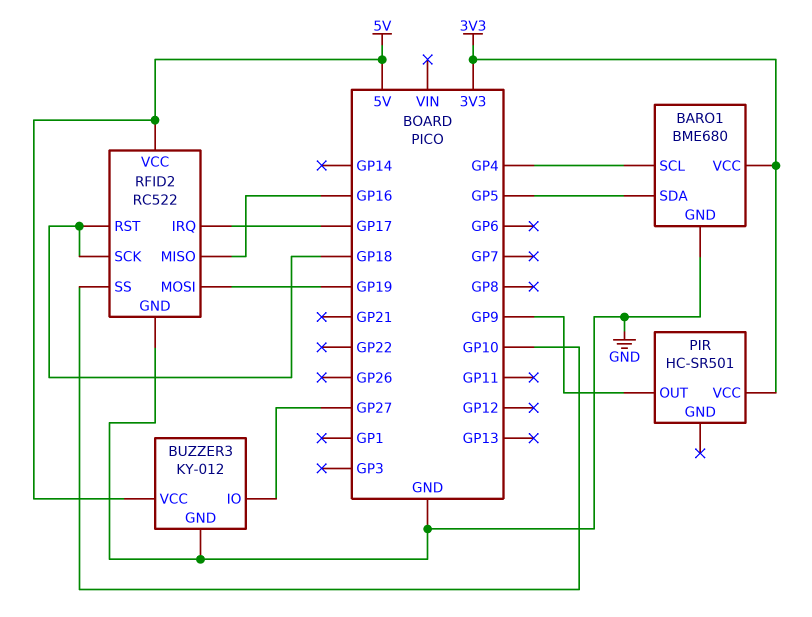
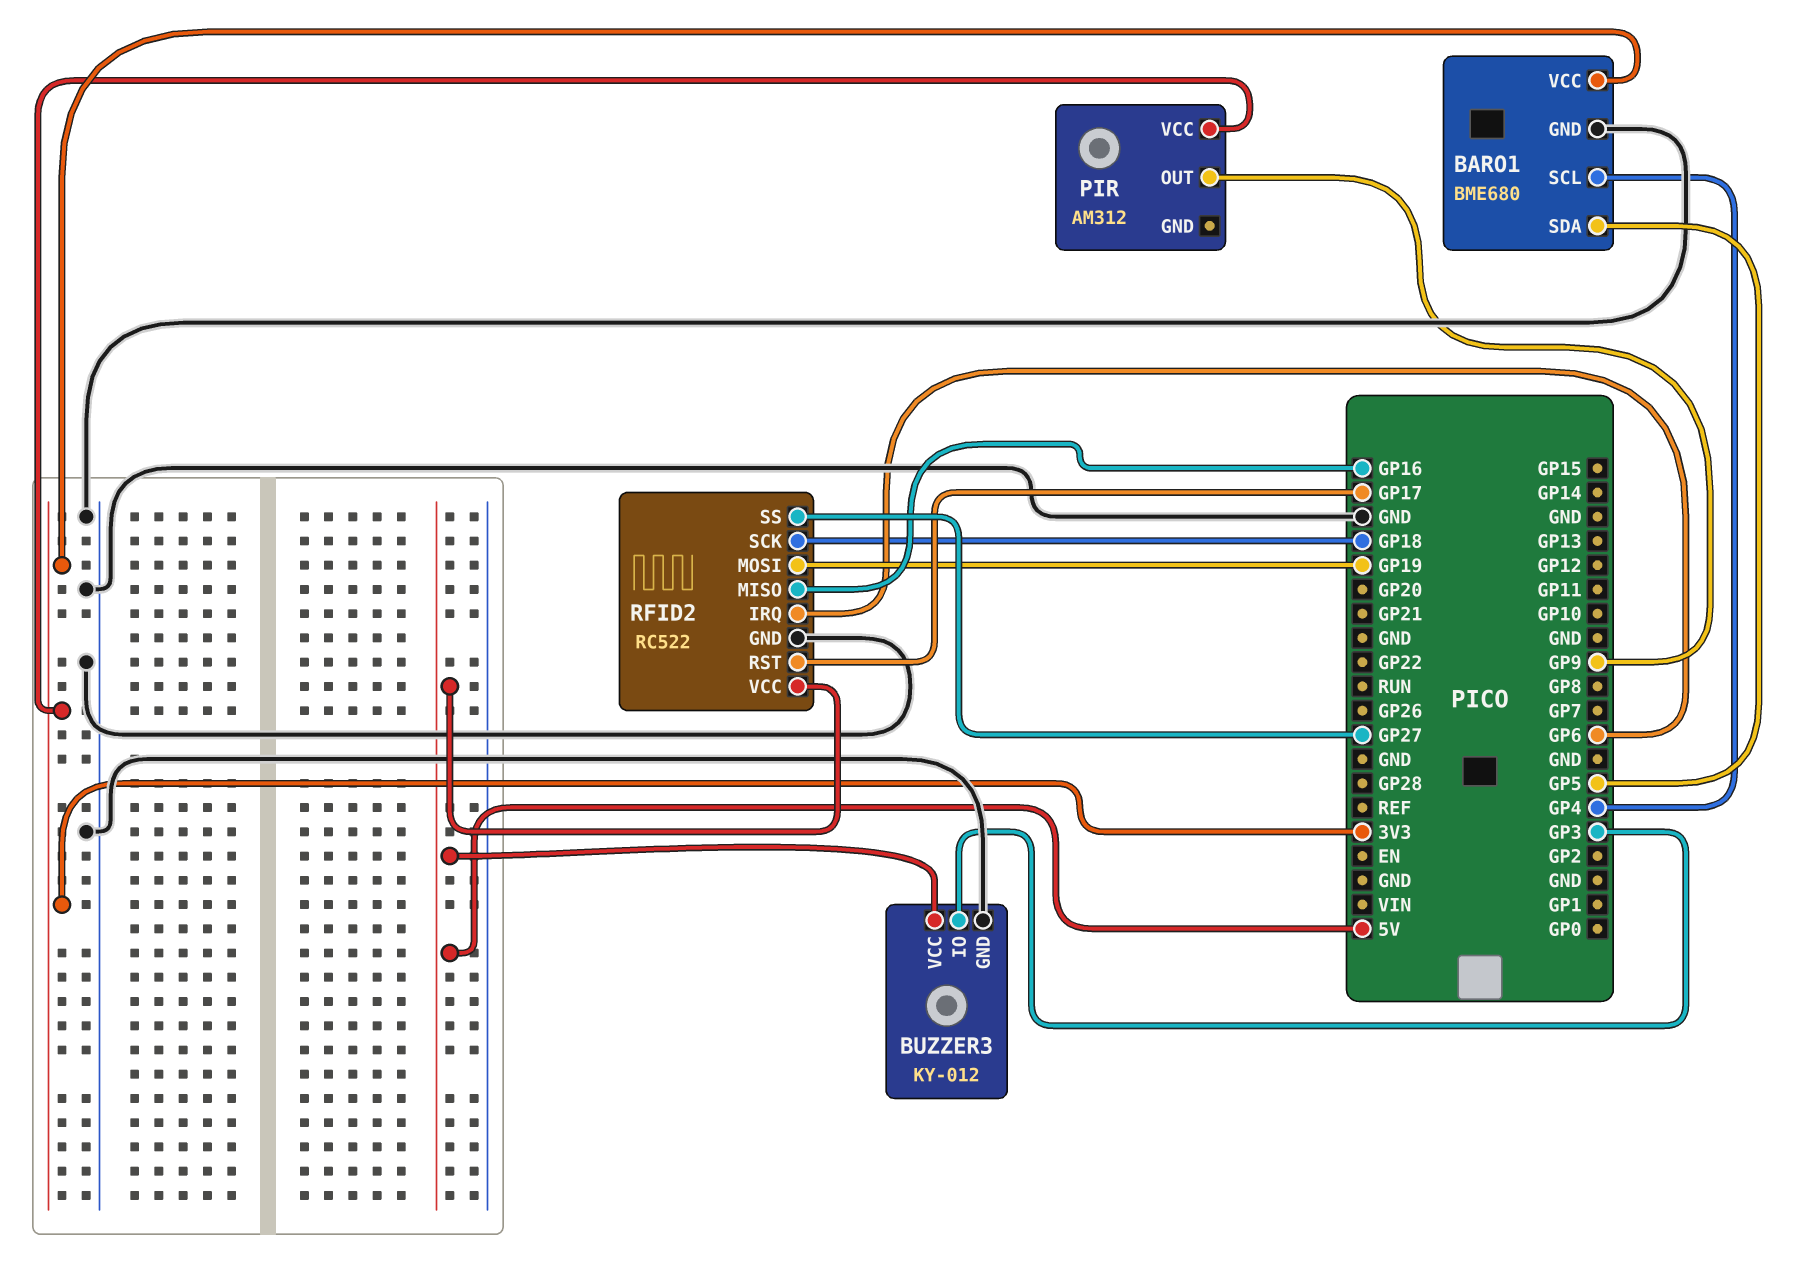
BUZZER3 pin IO: GP27 -> GP3
PIR: HC-SR501 -> AM312
RFID2 pin IRQ: GP17 -> GP6
RFID2 pin RST: GP18 -> GP17
RFID2 pin SS: GP10 -> GP27

